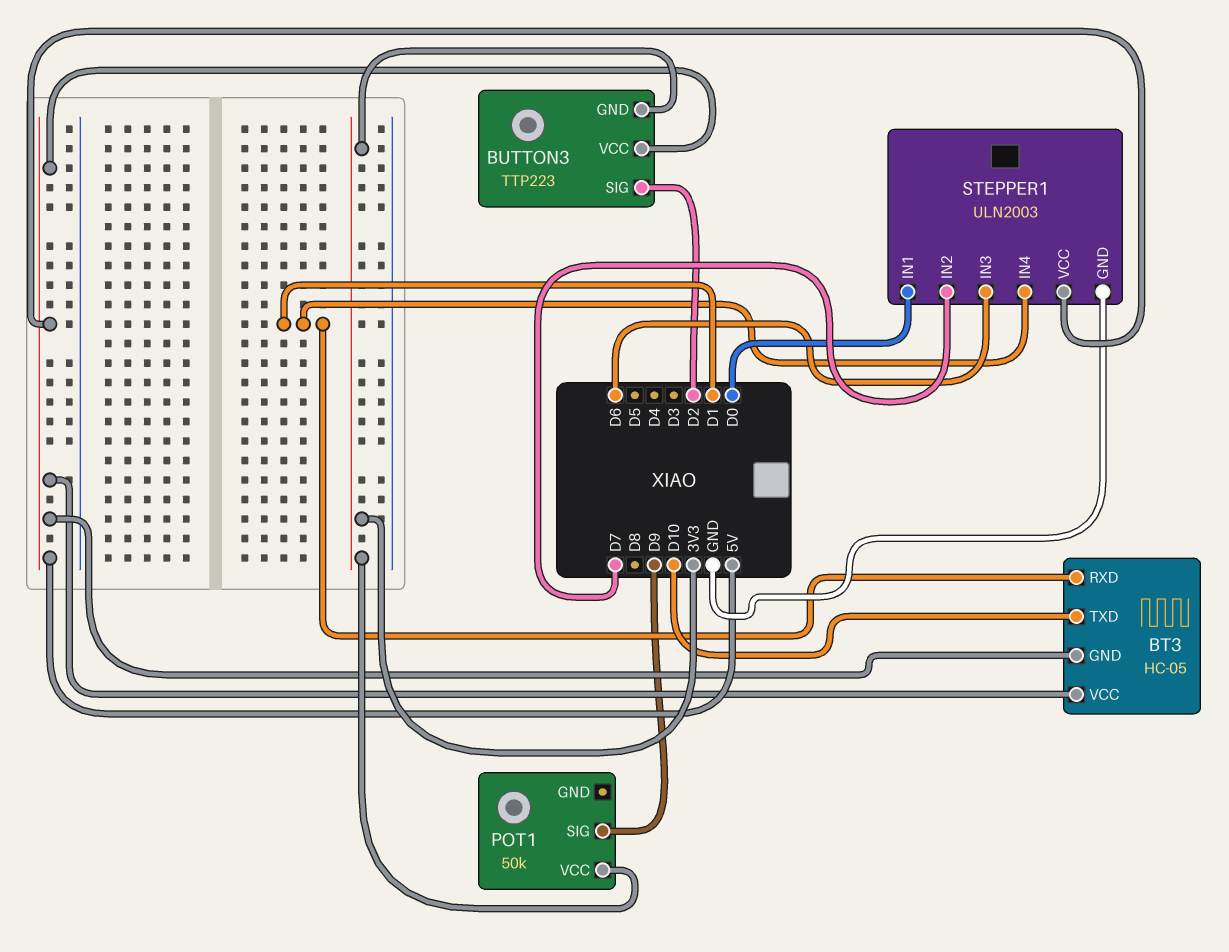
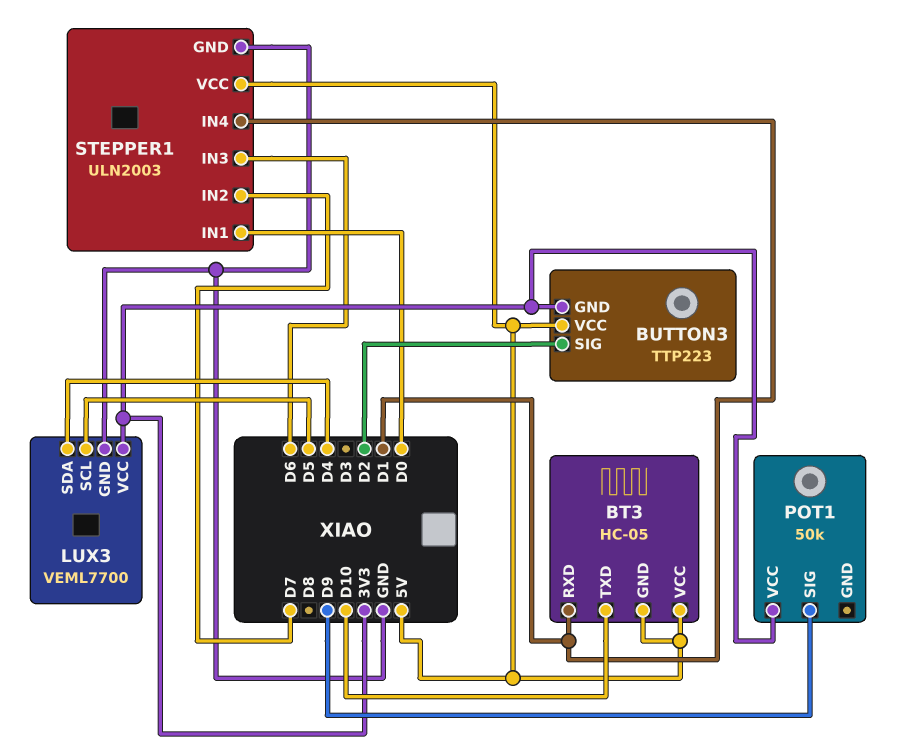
LUX3: none -> VEML7700
LUX3 pin GND: none -> GND
LUX3 pin SCL: none -> D5
LUX3 pin SDA: none -> D4
LUX3 pin VCC: none -> 3V3

